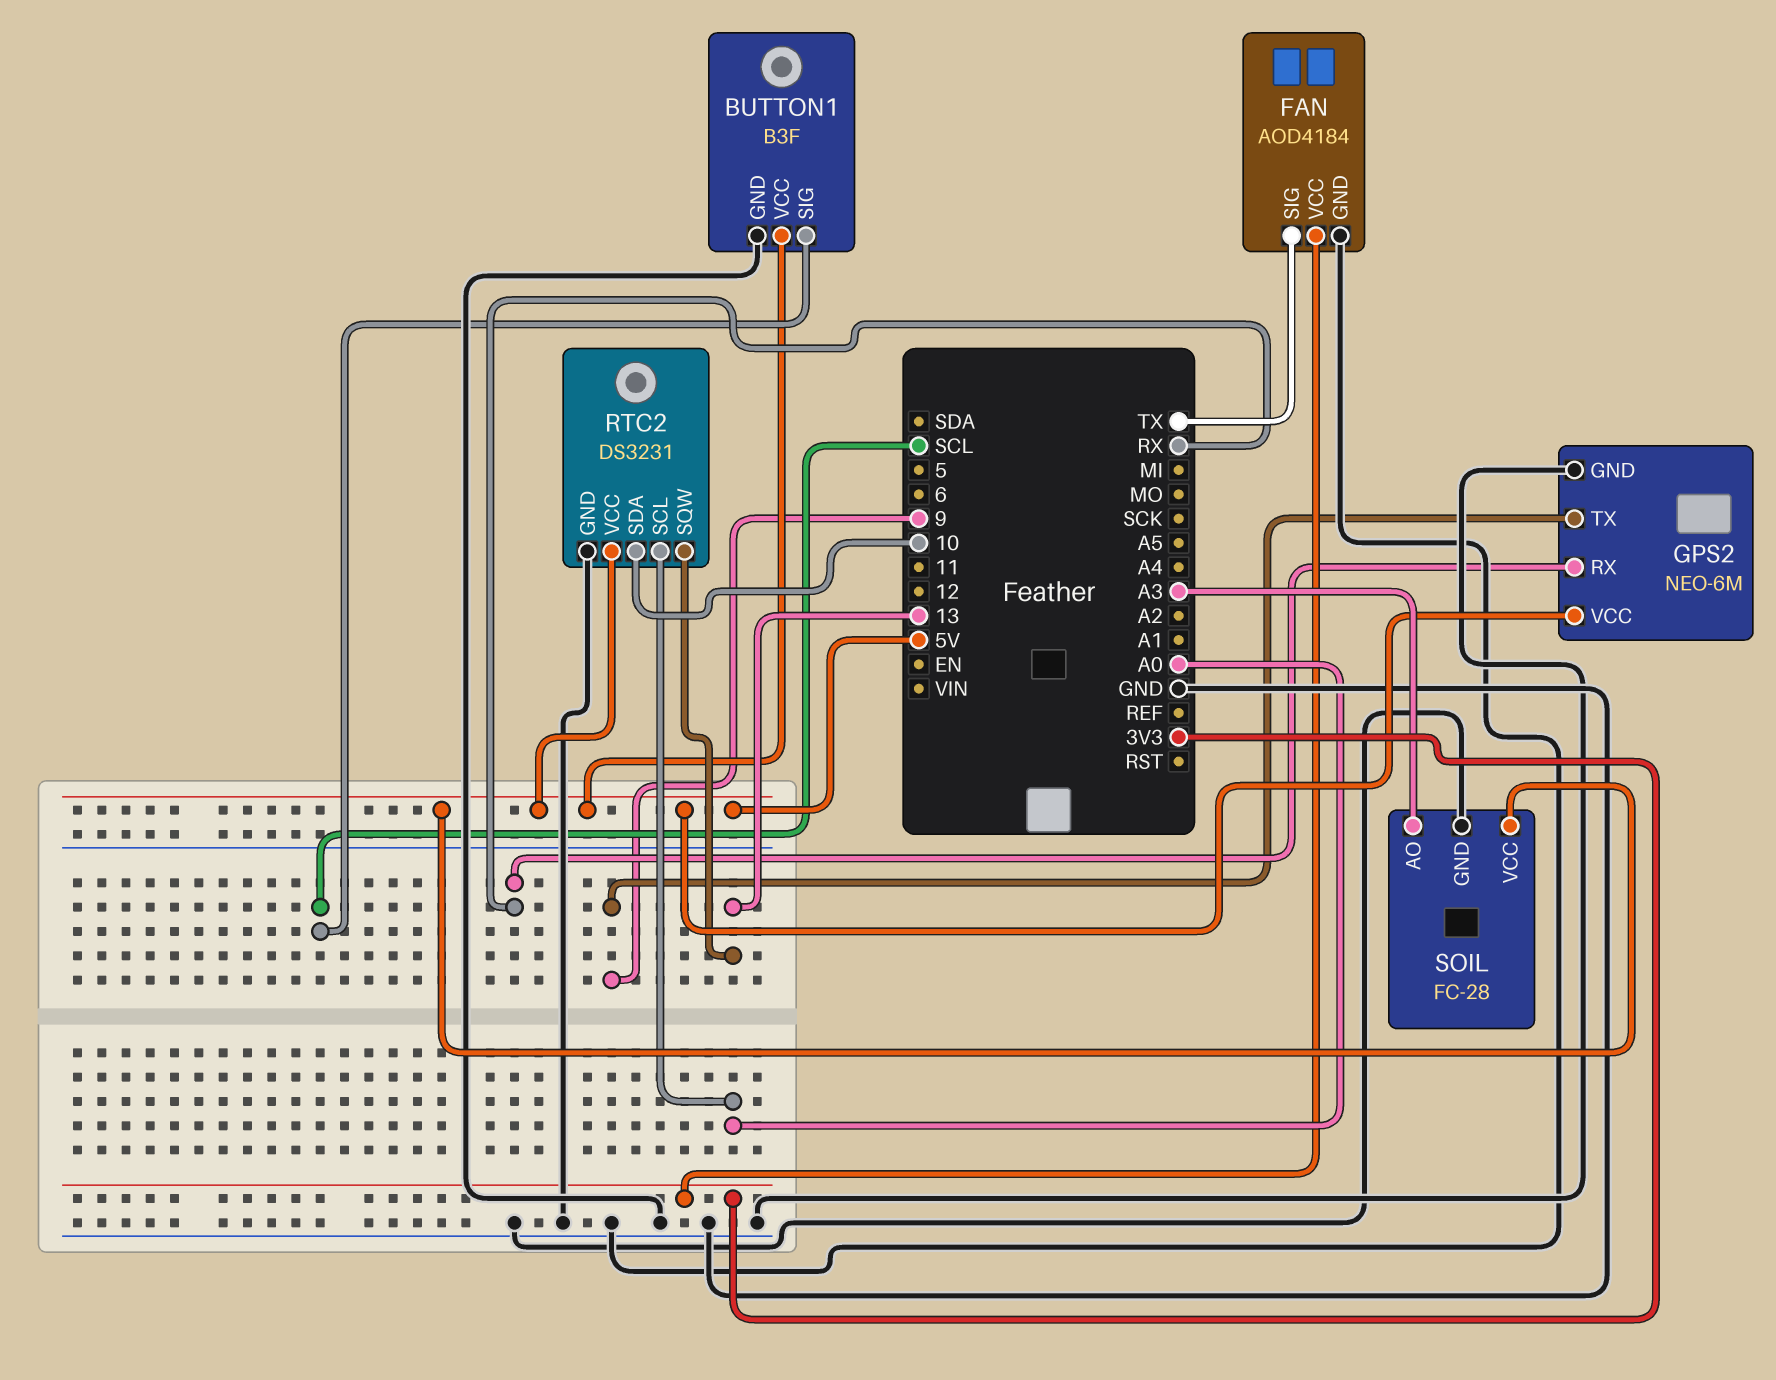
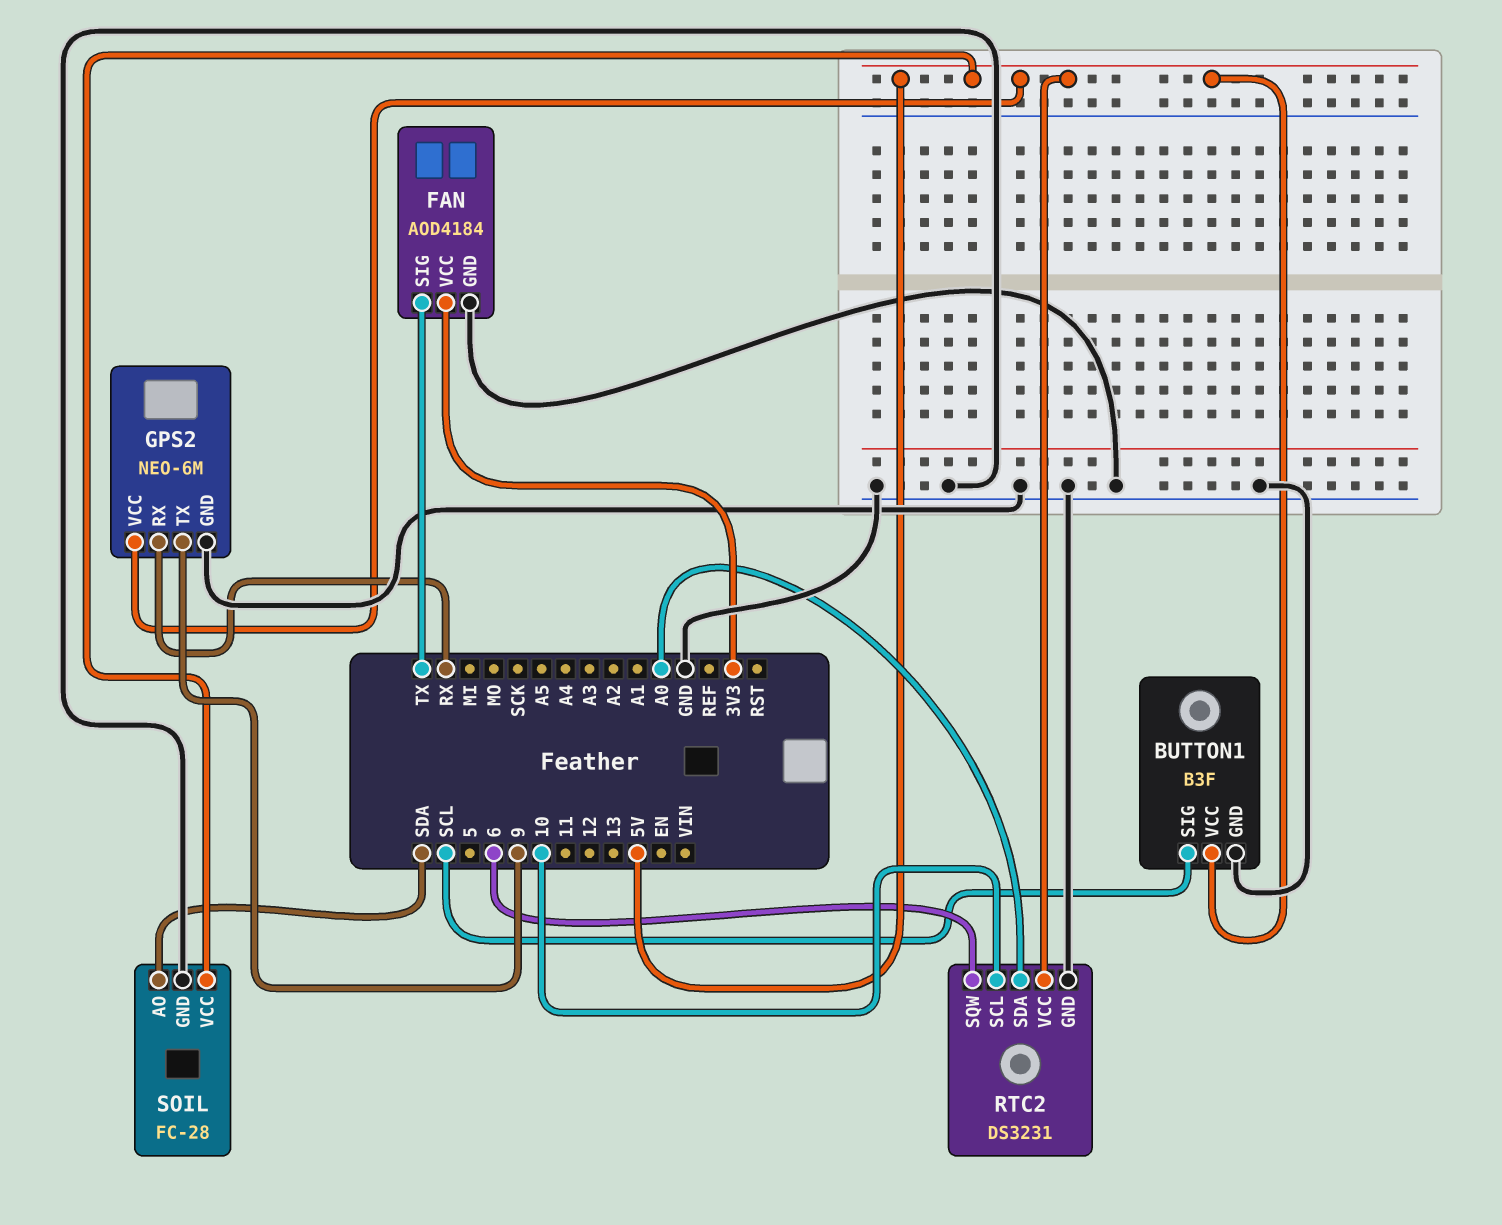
RTC2 pin SCL: A0 -> 10
RTC2 pin SDA: 10 -> A0
RTC2 pin SQW: 13 -> 6
SOIL pin AO: A3 -> SDA

